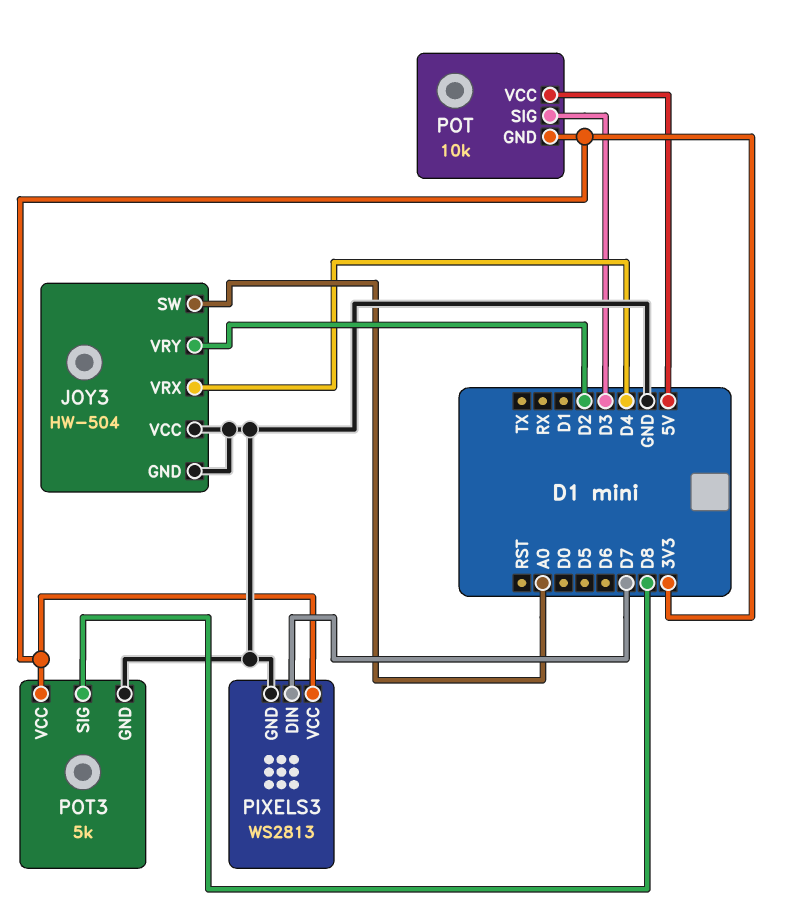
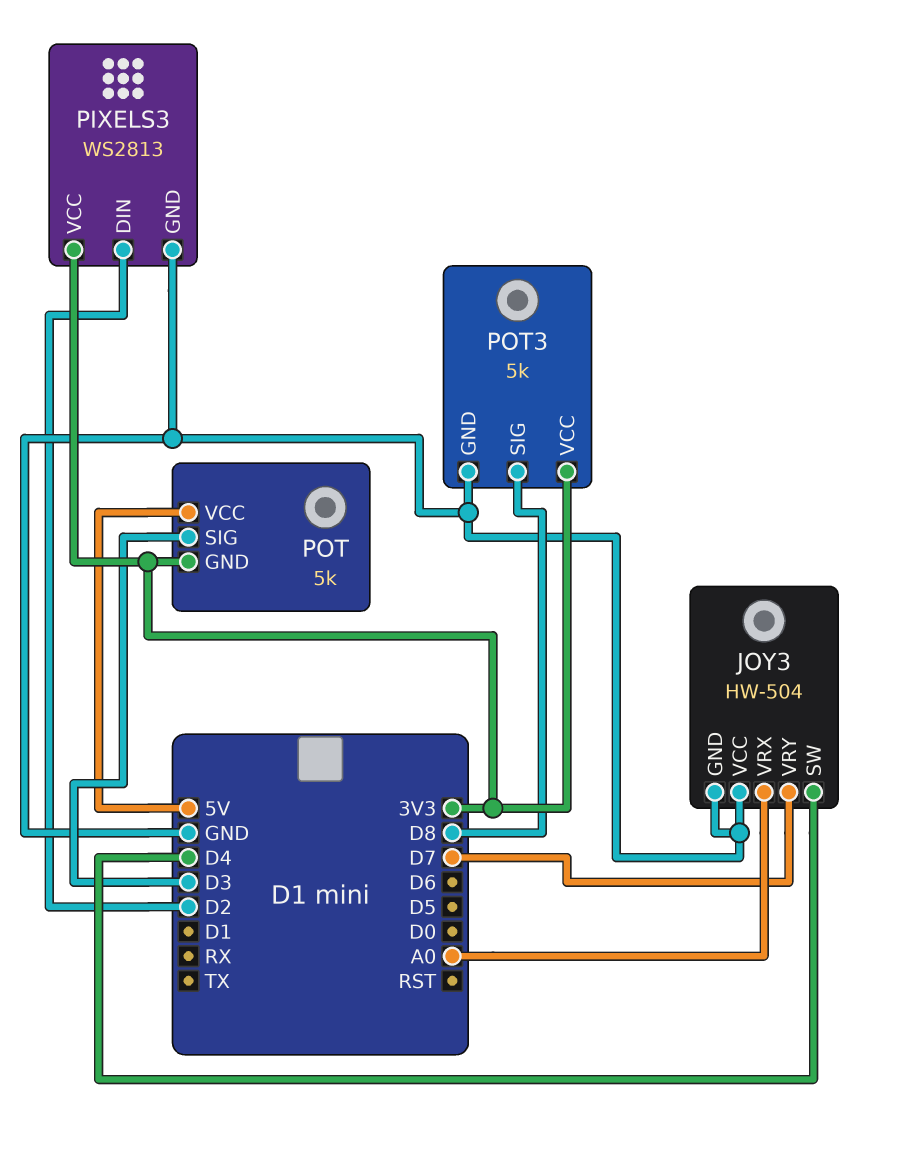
JOY3 pin SW: A0 -> D4
JOY3 pin VRX: D4 -> A0
JOY3 pin VRY: D2 -> D7
PIXELS3 pin DIN: D7 -> D2
POT: 10k -> 5k

